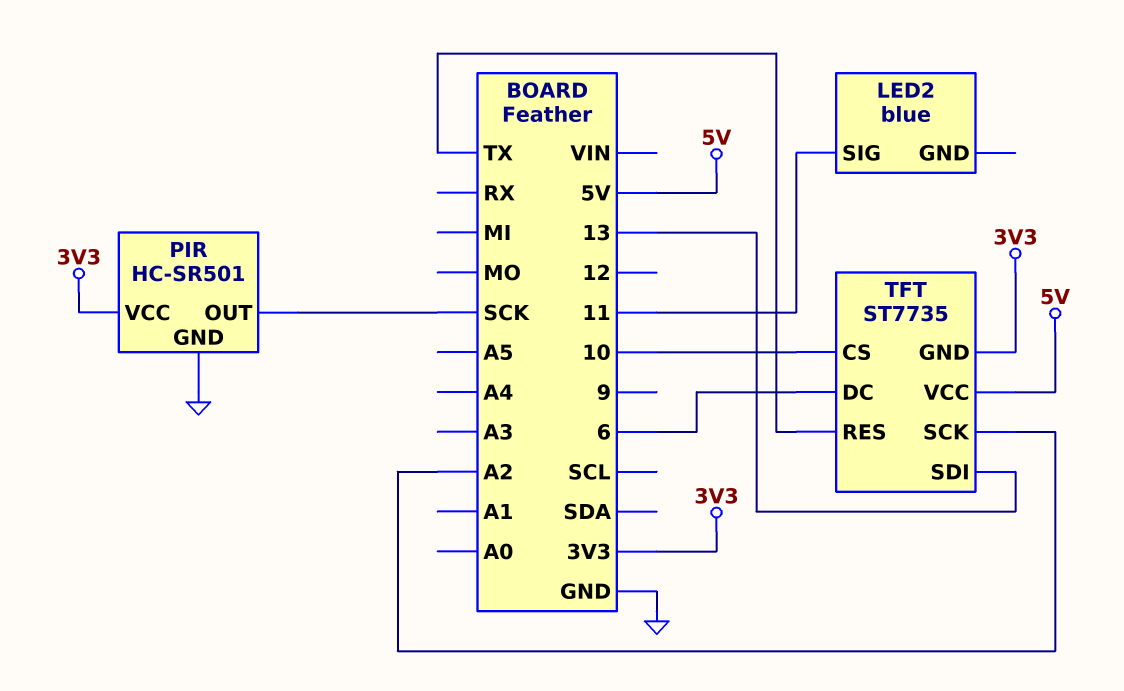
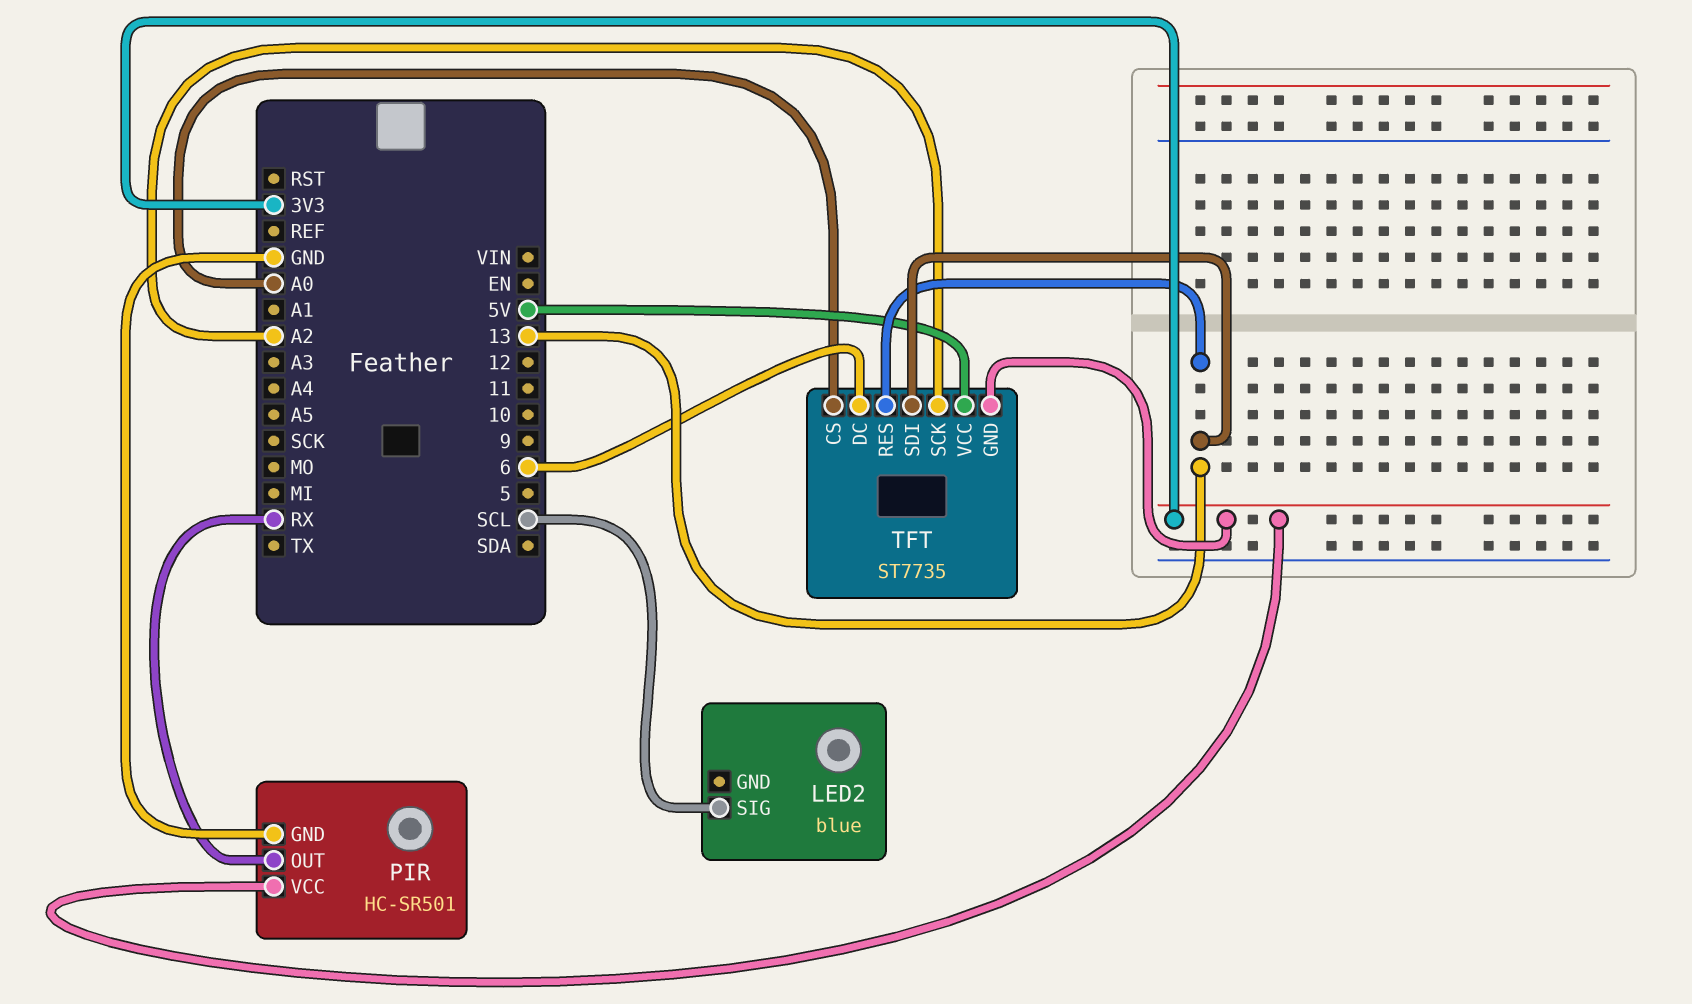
LED2 pin SIG: 11 -> SCL
PIR pin OUT: SCK -> RX
TFT pin CS: 10 -> A0
TFT pin RES: TX -> 13

